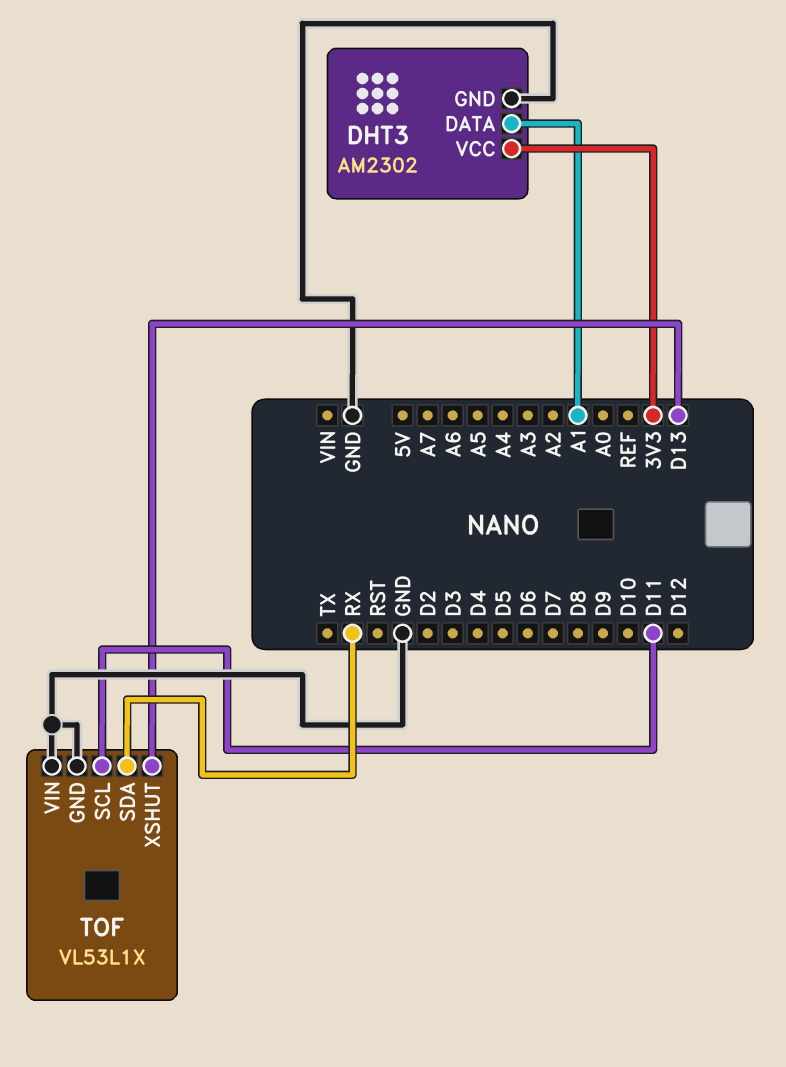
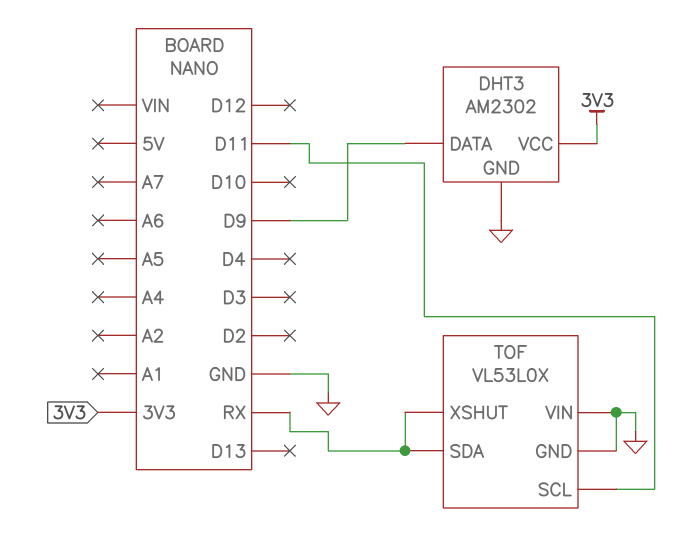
DHT3 pin DATA: A1 -> D9
TOF: VL53L1X -> VL53L0X
TOF pin XSHUT: D13 -> RX

